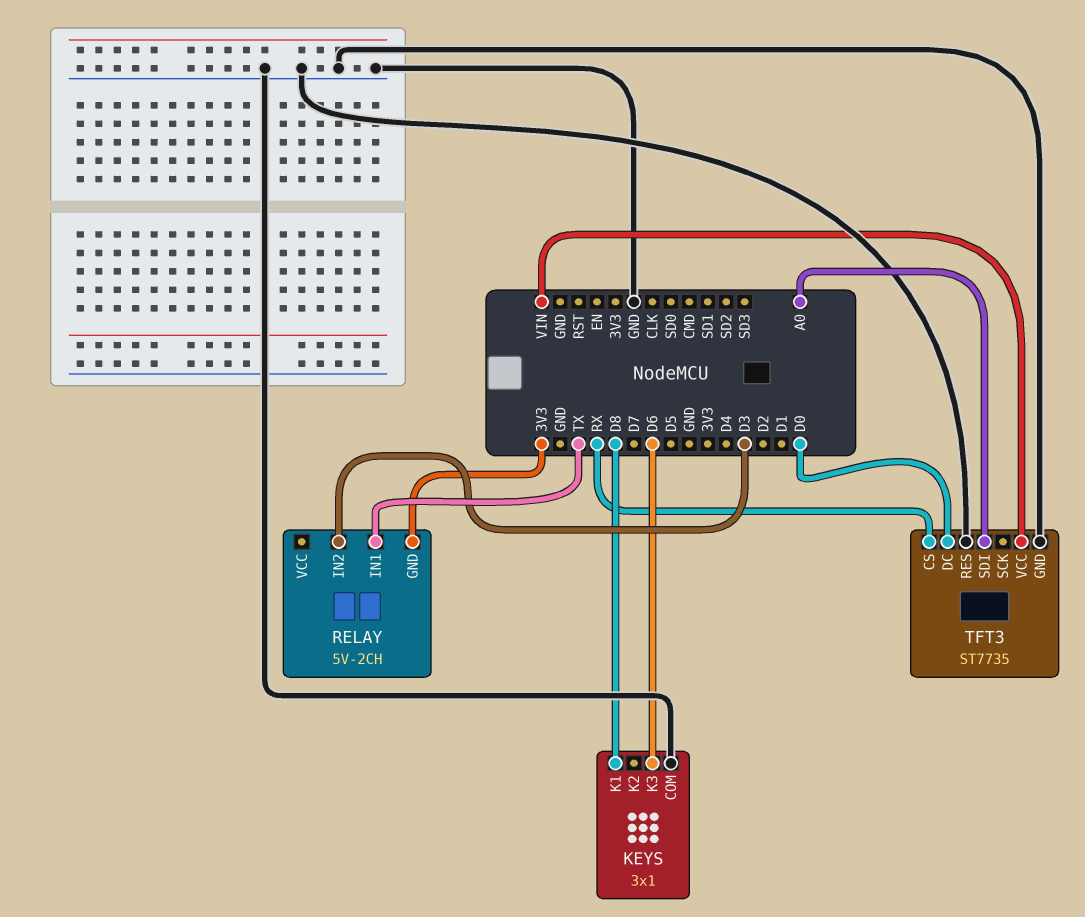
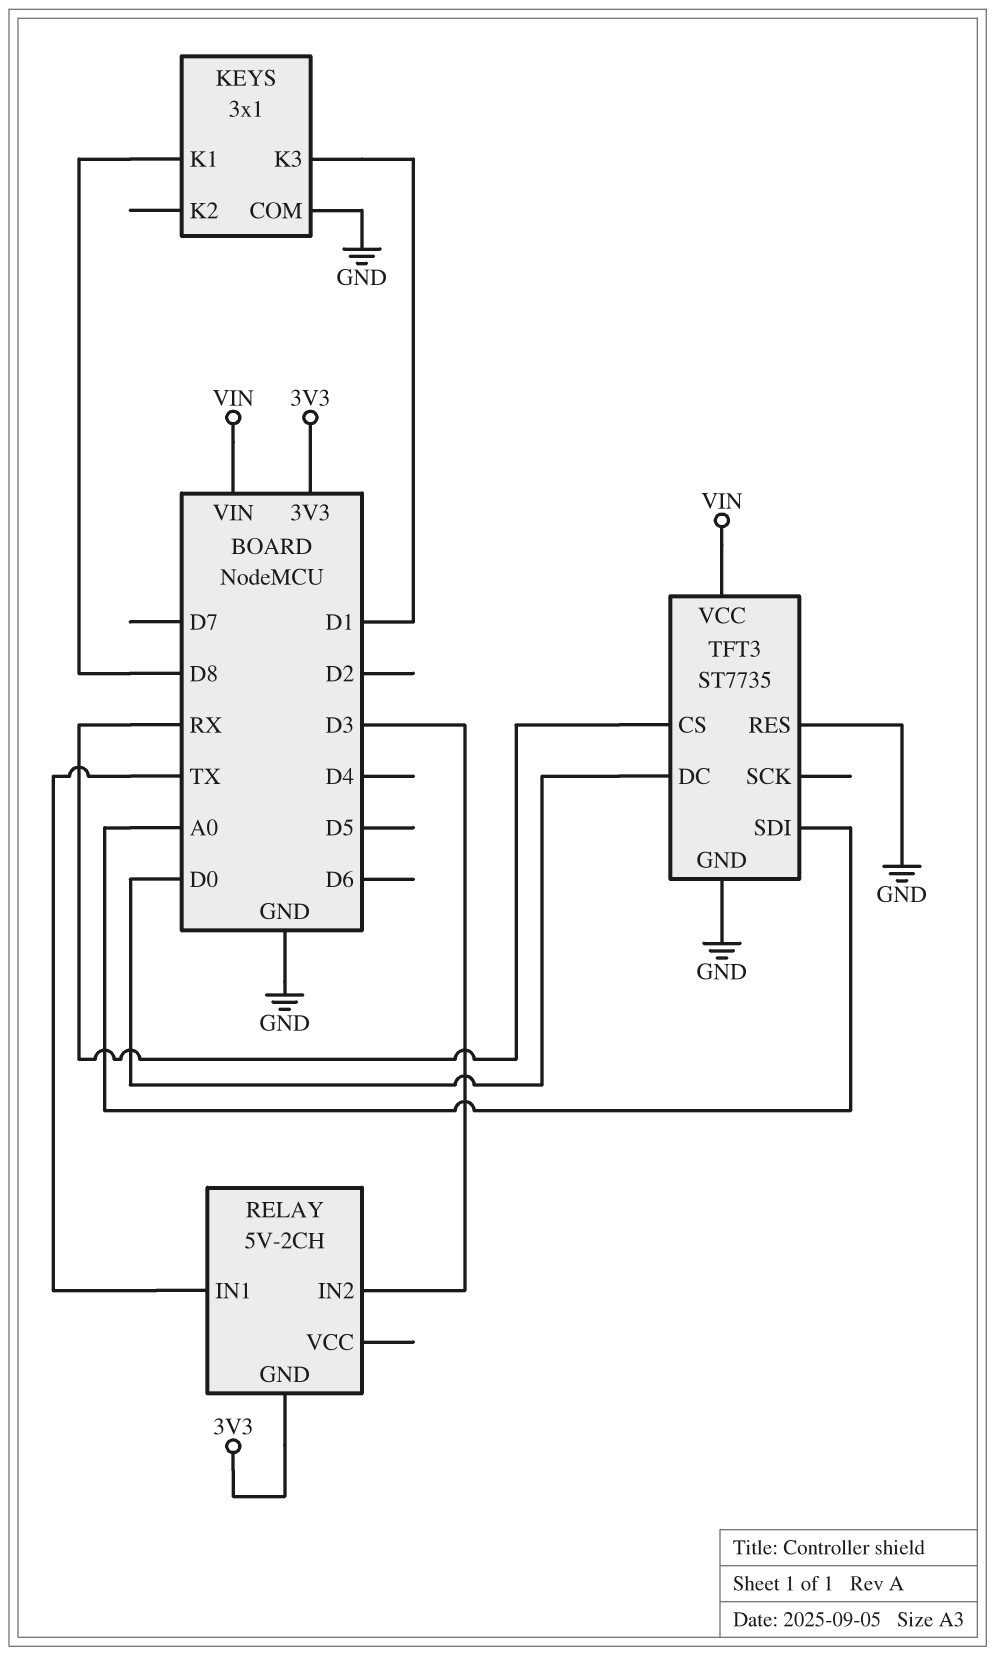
KEYS pin K3: D6 -> D1

